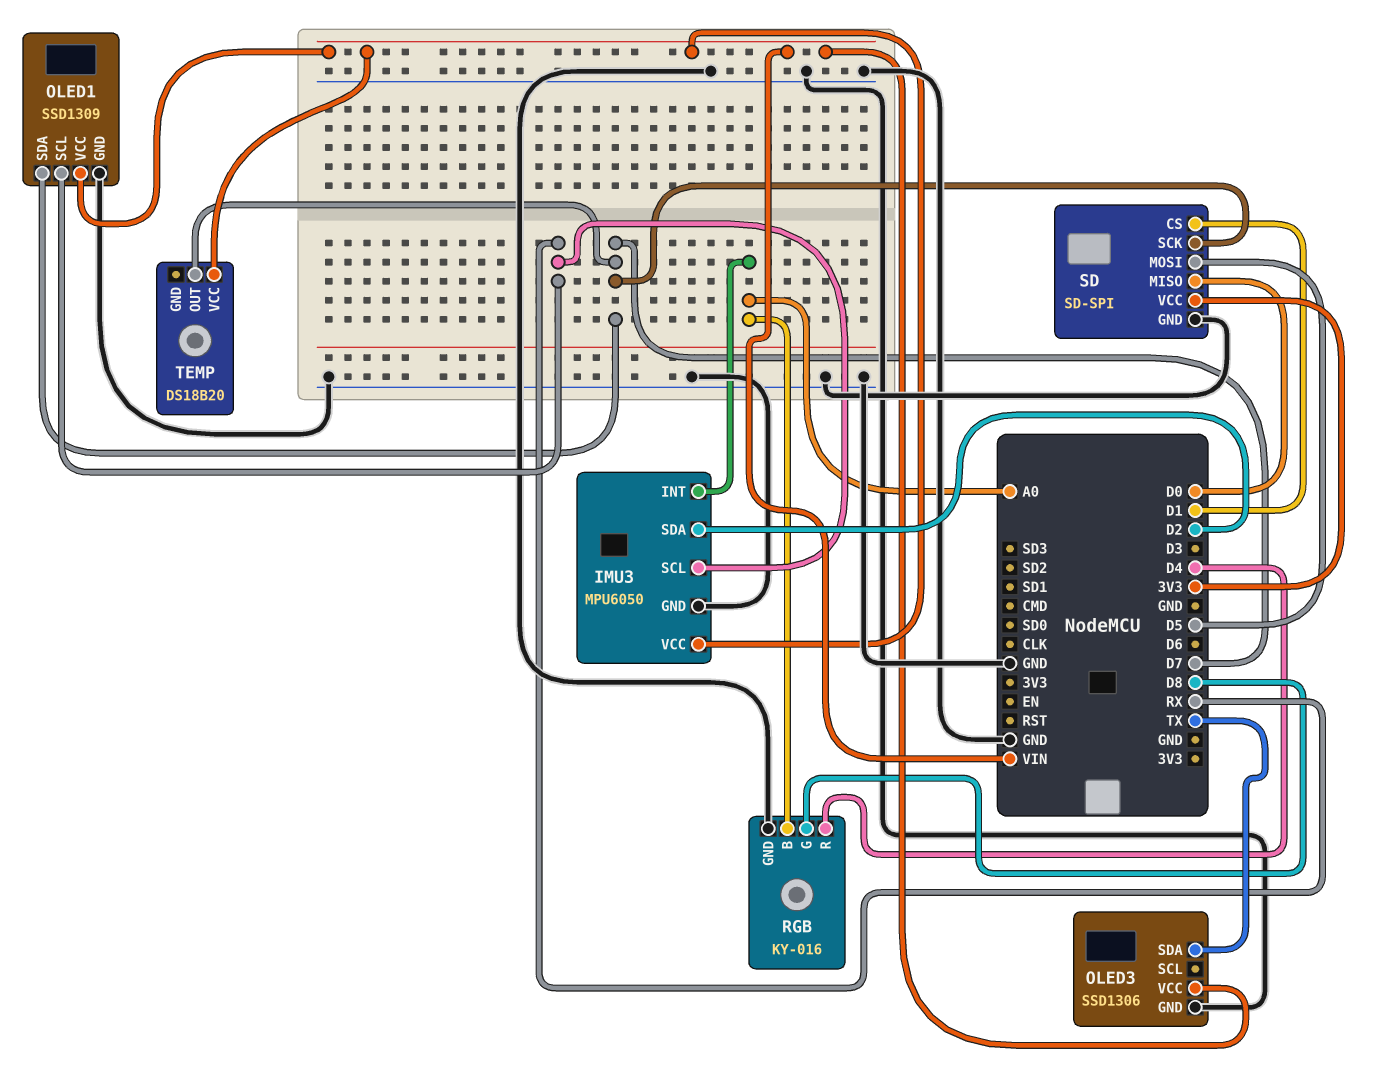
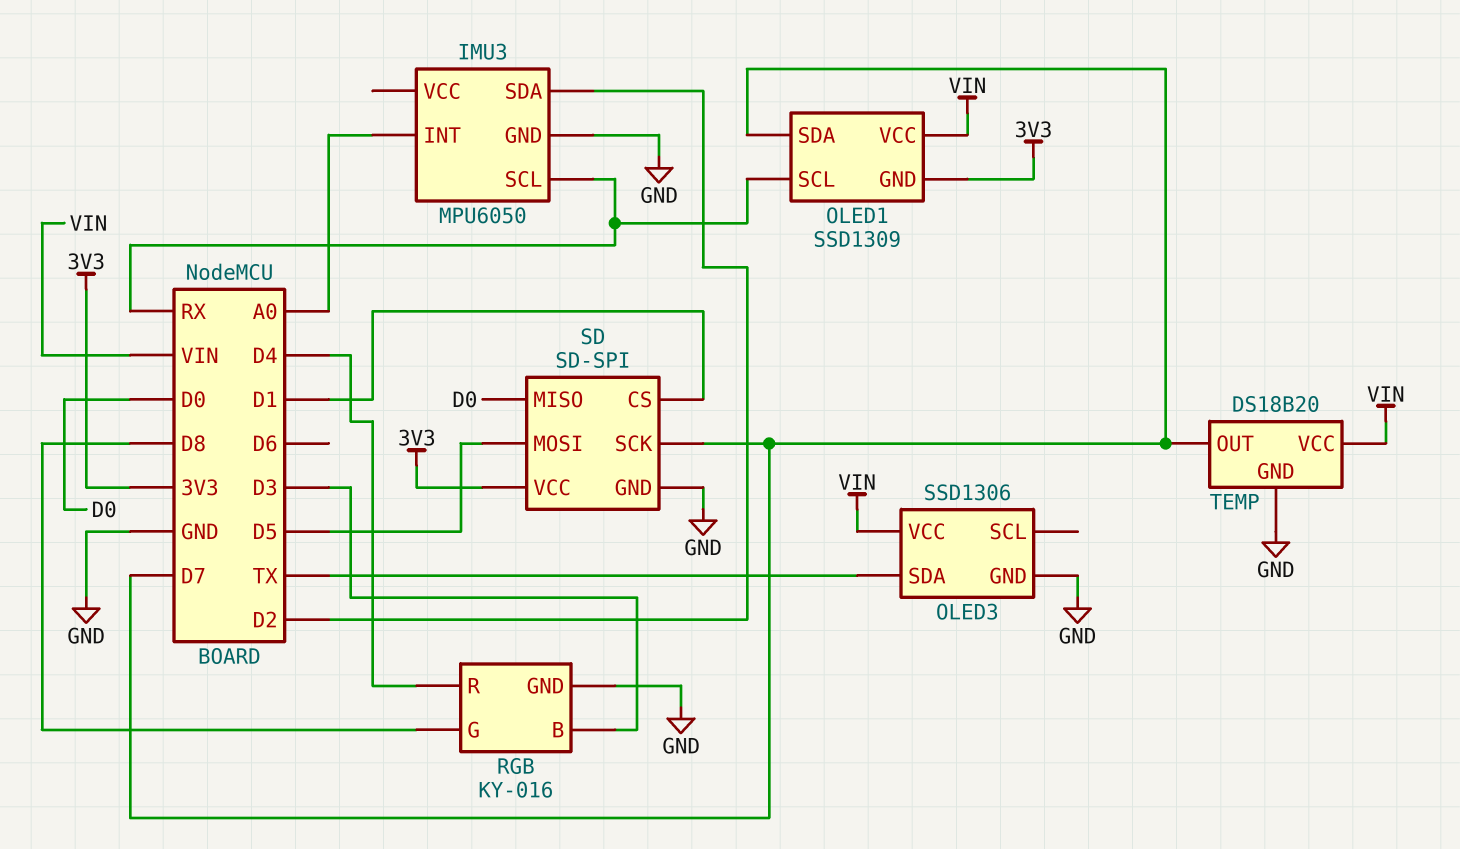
IMU3 pin VCC: VIN -> none
OLED1 pin GND: GND -> 3V3
RGB pin B: A0 -> D3
TEMP pin GND: none -> GND

